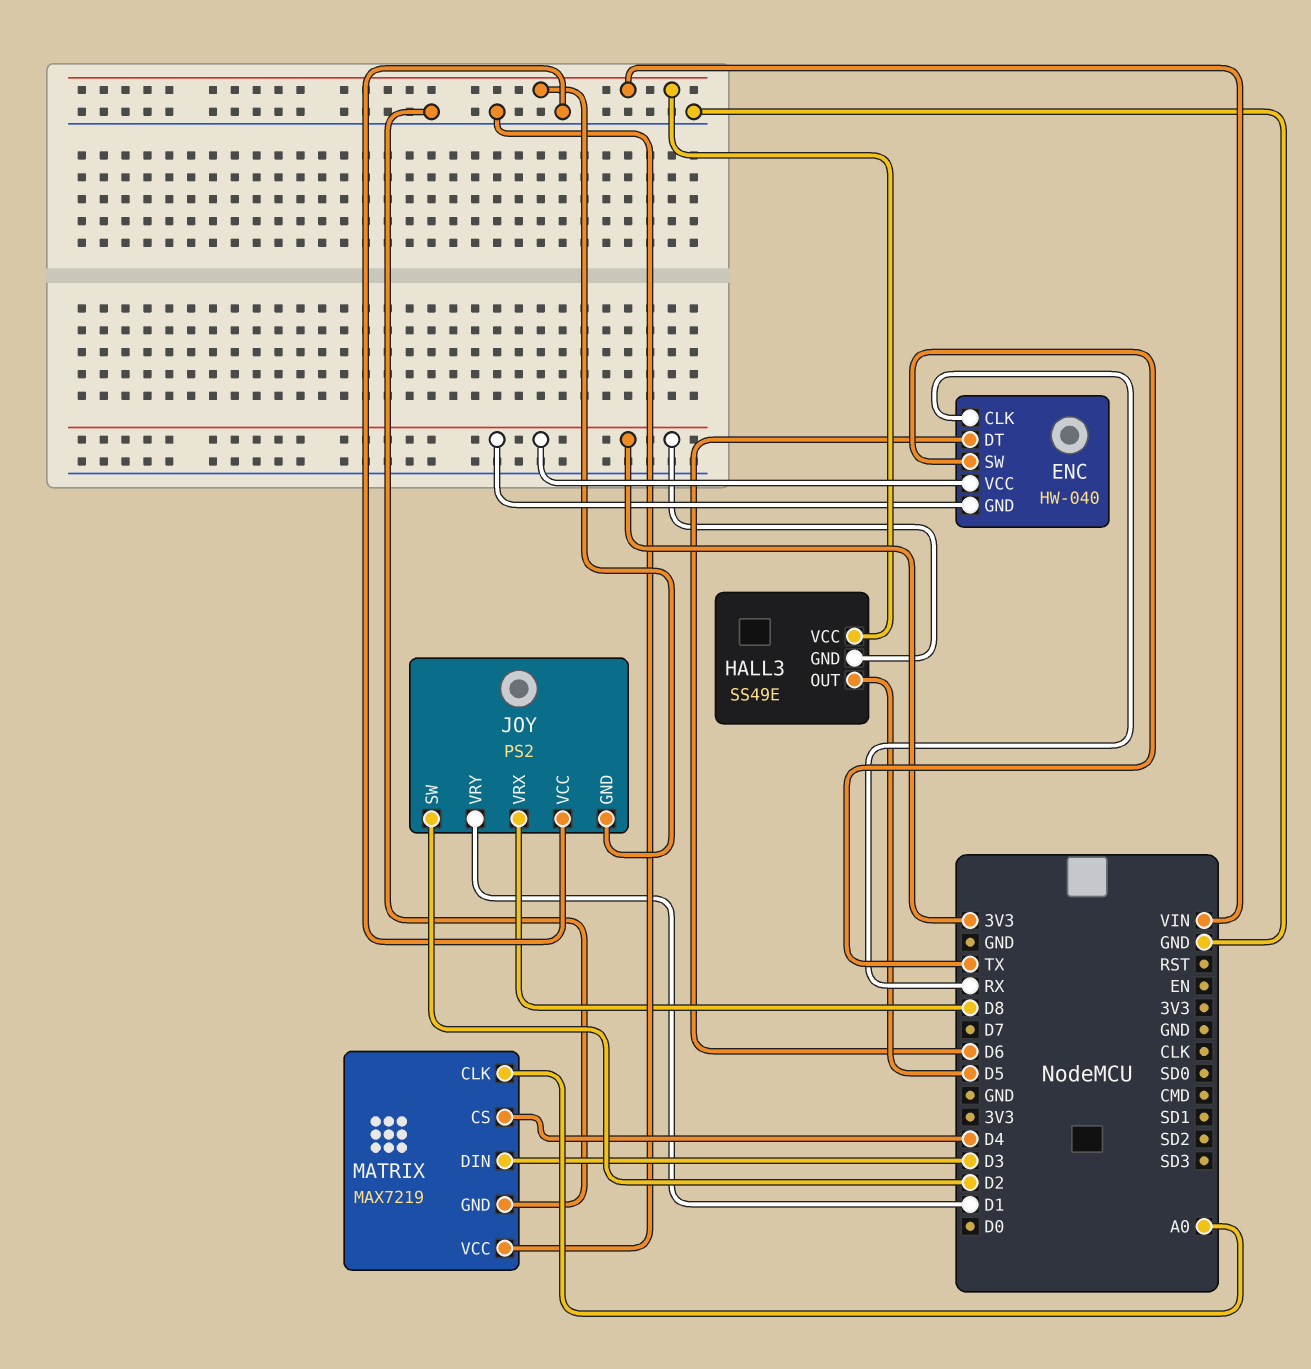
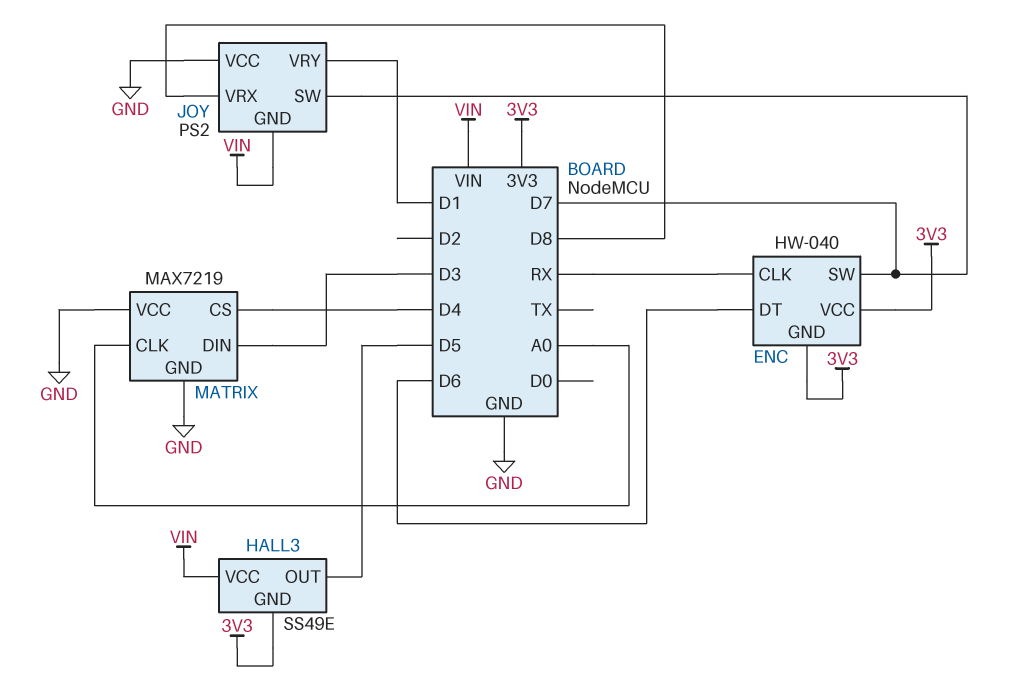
ENC pin SW: TX -> D7
JOY pin SW: D2 -> D7

